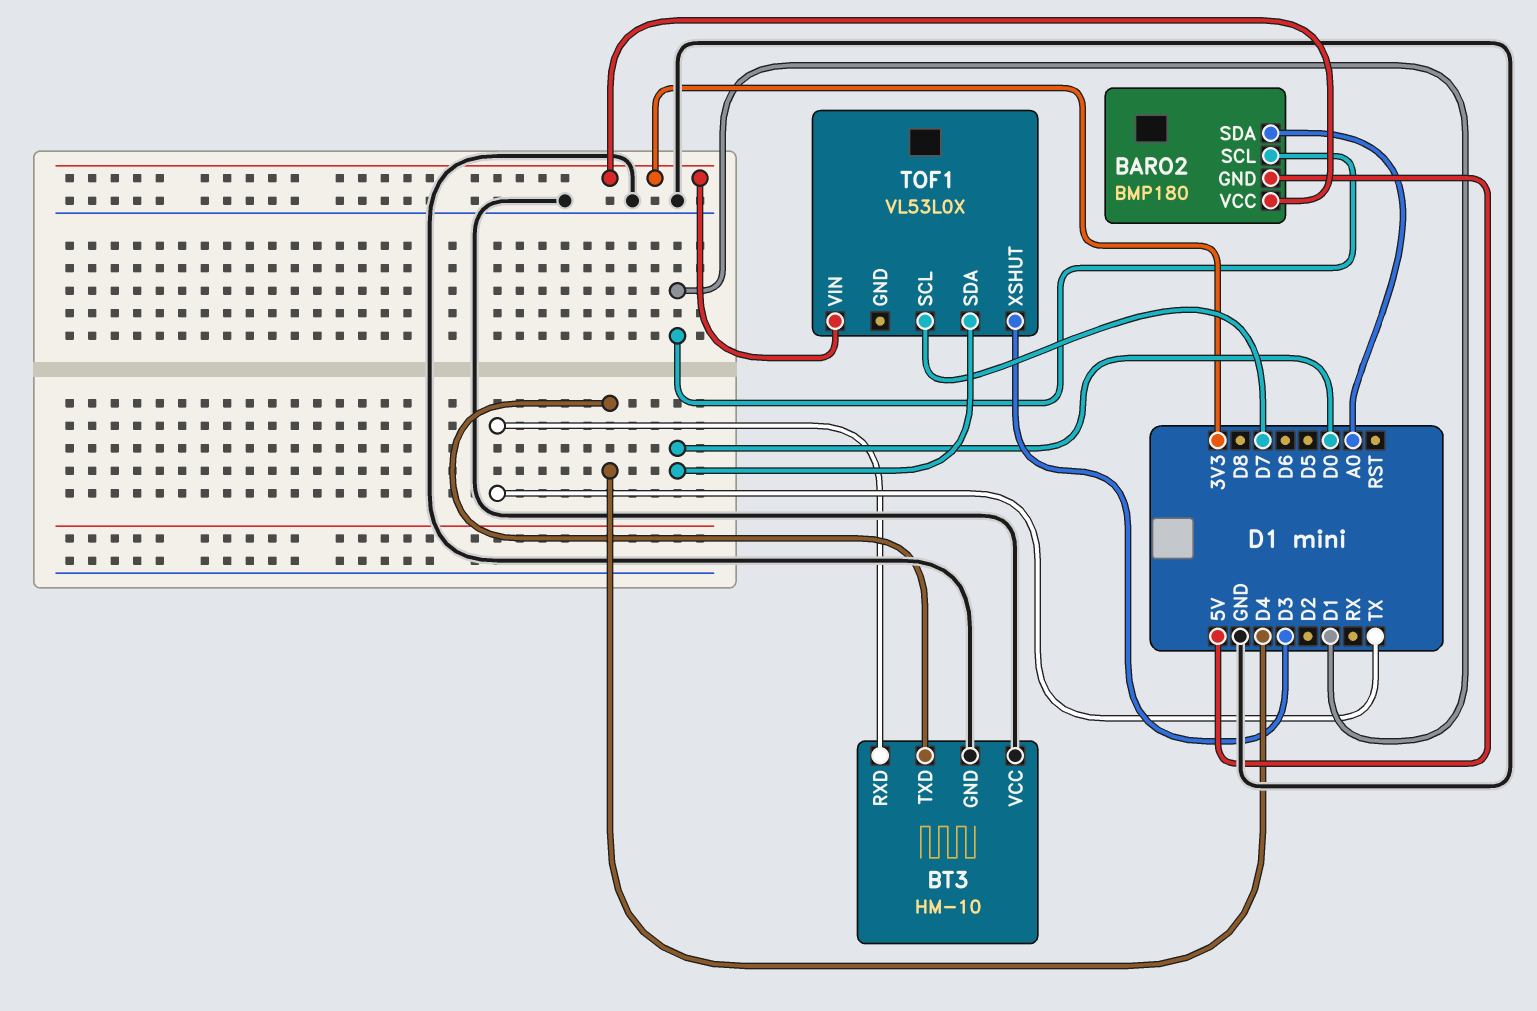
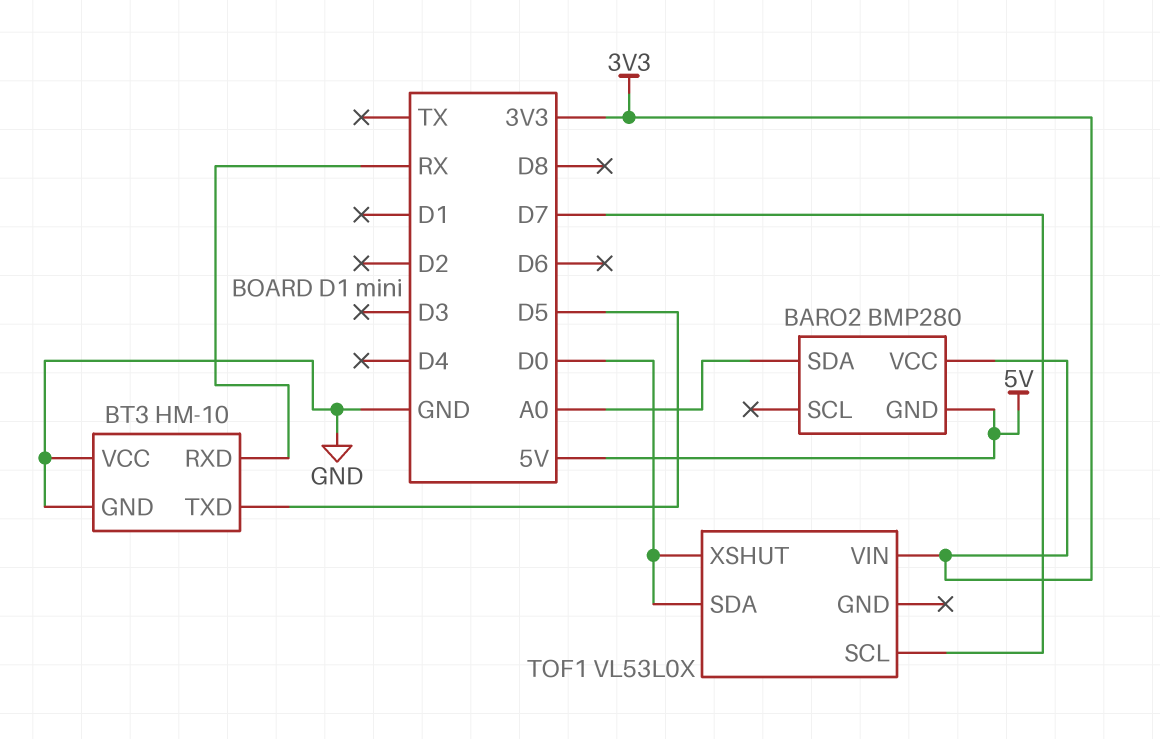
BARO2: BMP180 -> BMP280
BARO2 pin SCL: D1 -> none
BT3 pin RXD: TX -> RX
BT3 pin TXD: D4 -> D5
TOF1 pin XSHUT: D3 -> D0

